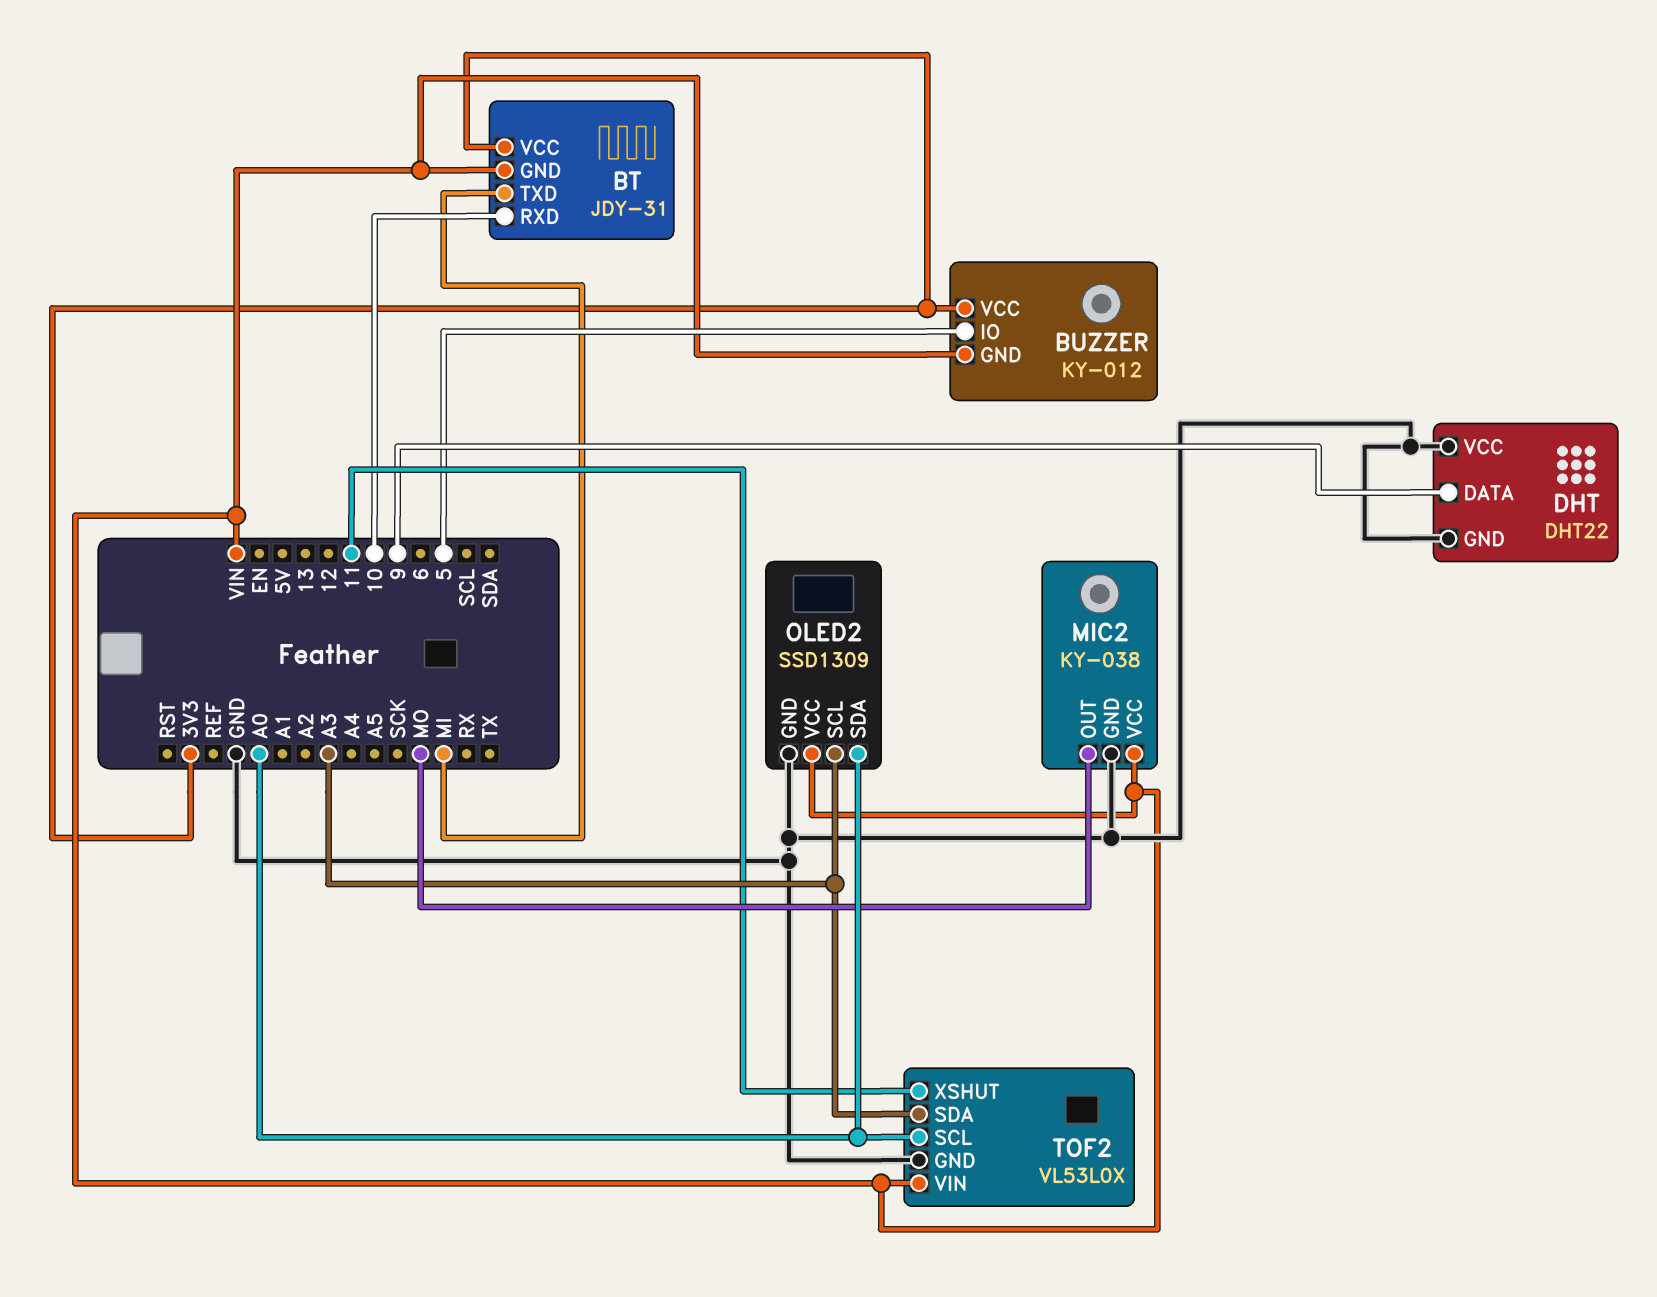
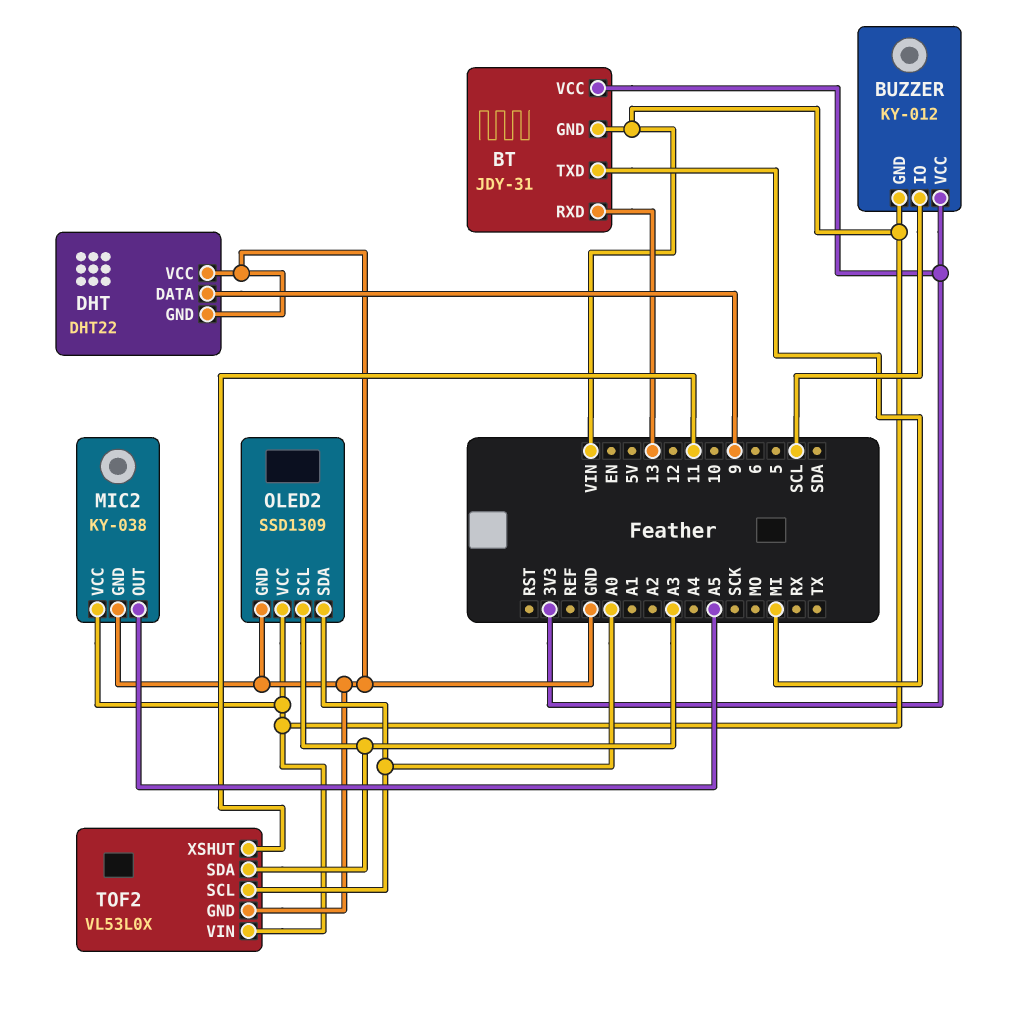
BT pin RXD: 10 -> 13
BUZZER pin IO: 5 -> SCL
MIC2 pin OUT: MO -> A5

